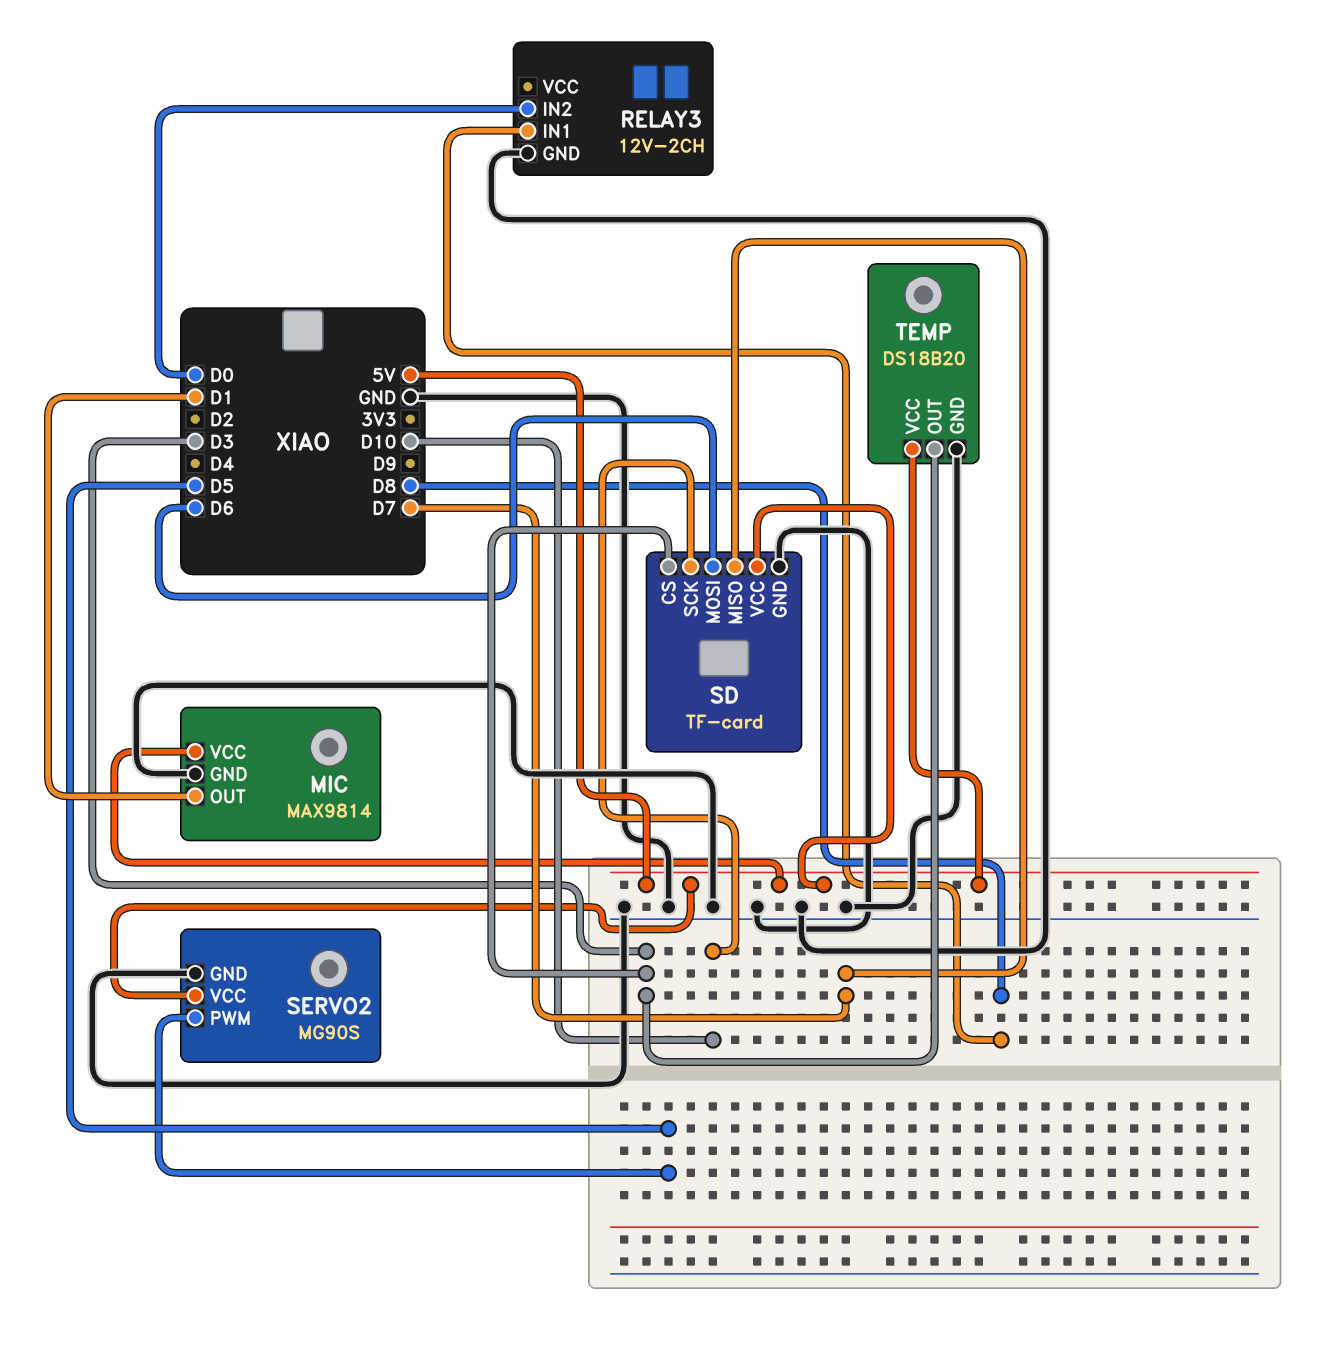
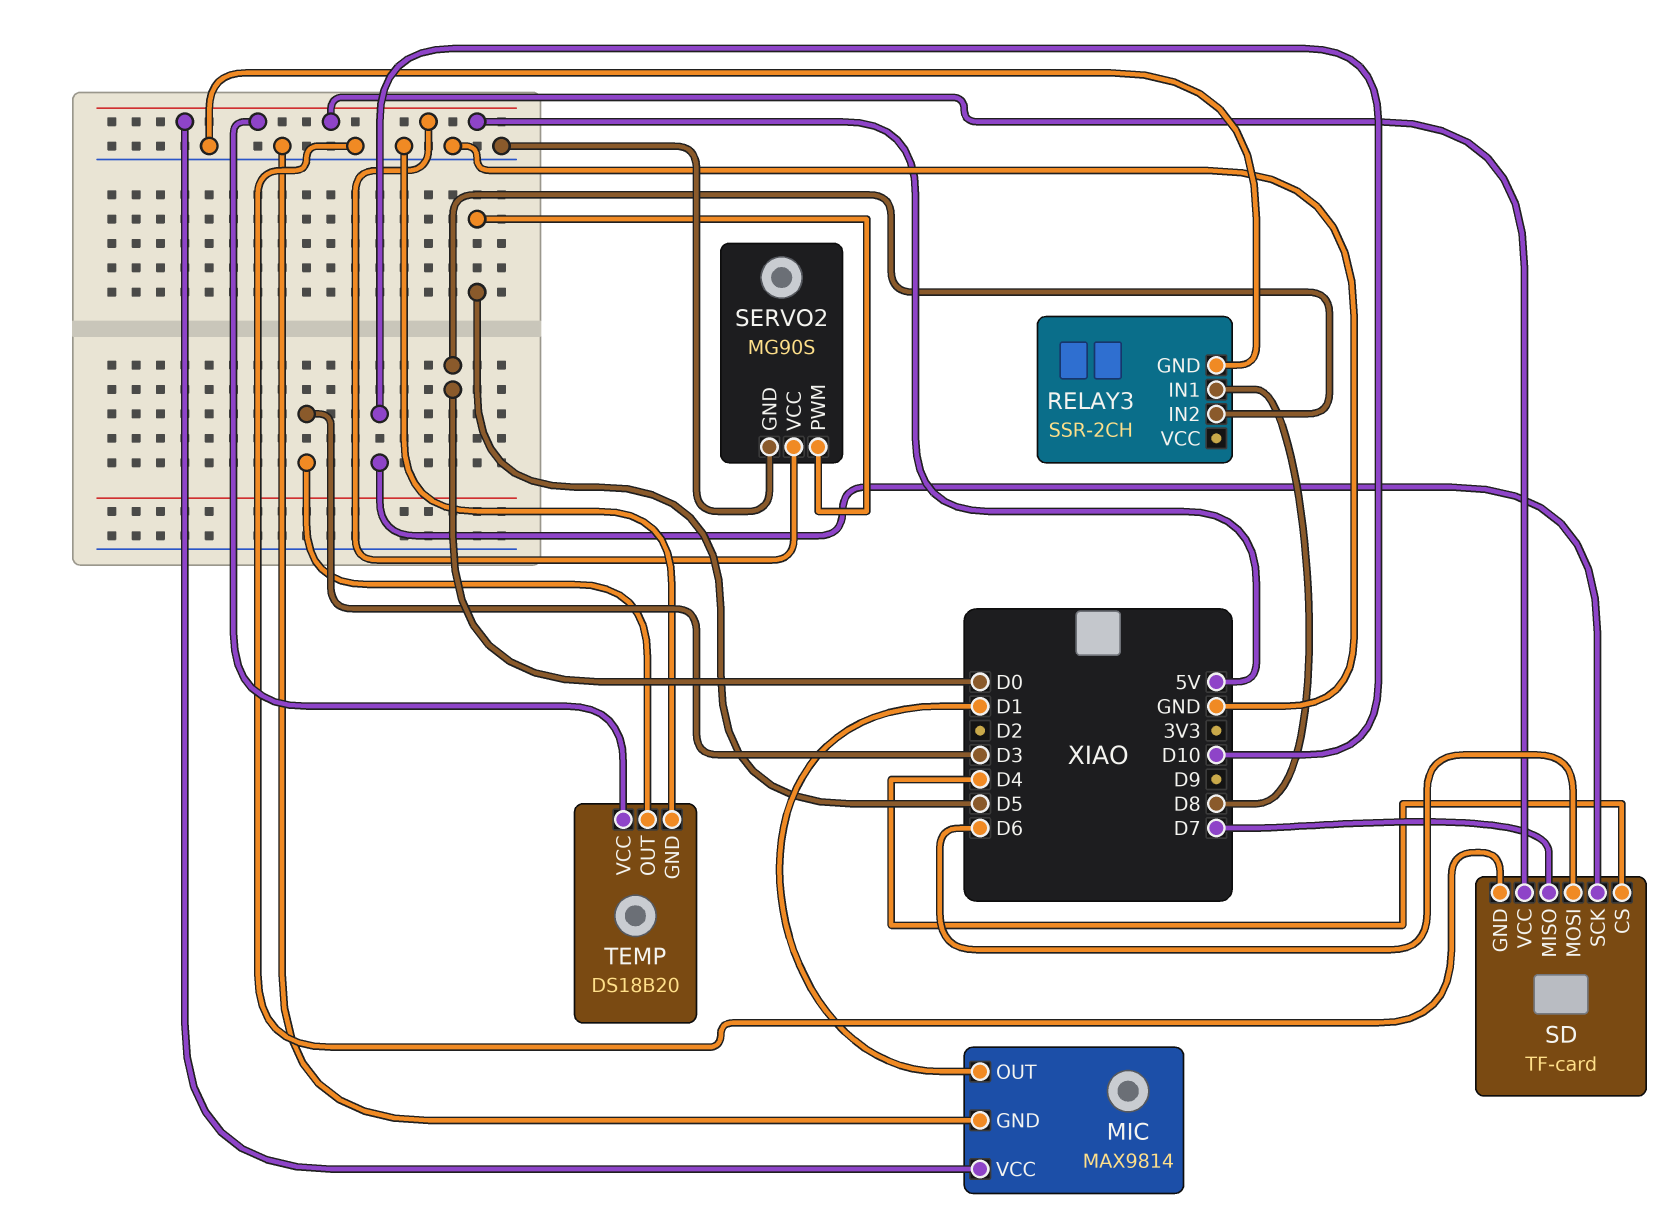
RELAY3: 12V-2CH -> SSR-2CH
SD pin CS: D3 -> D4

